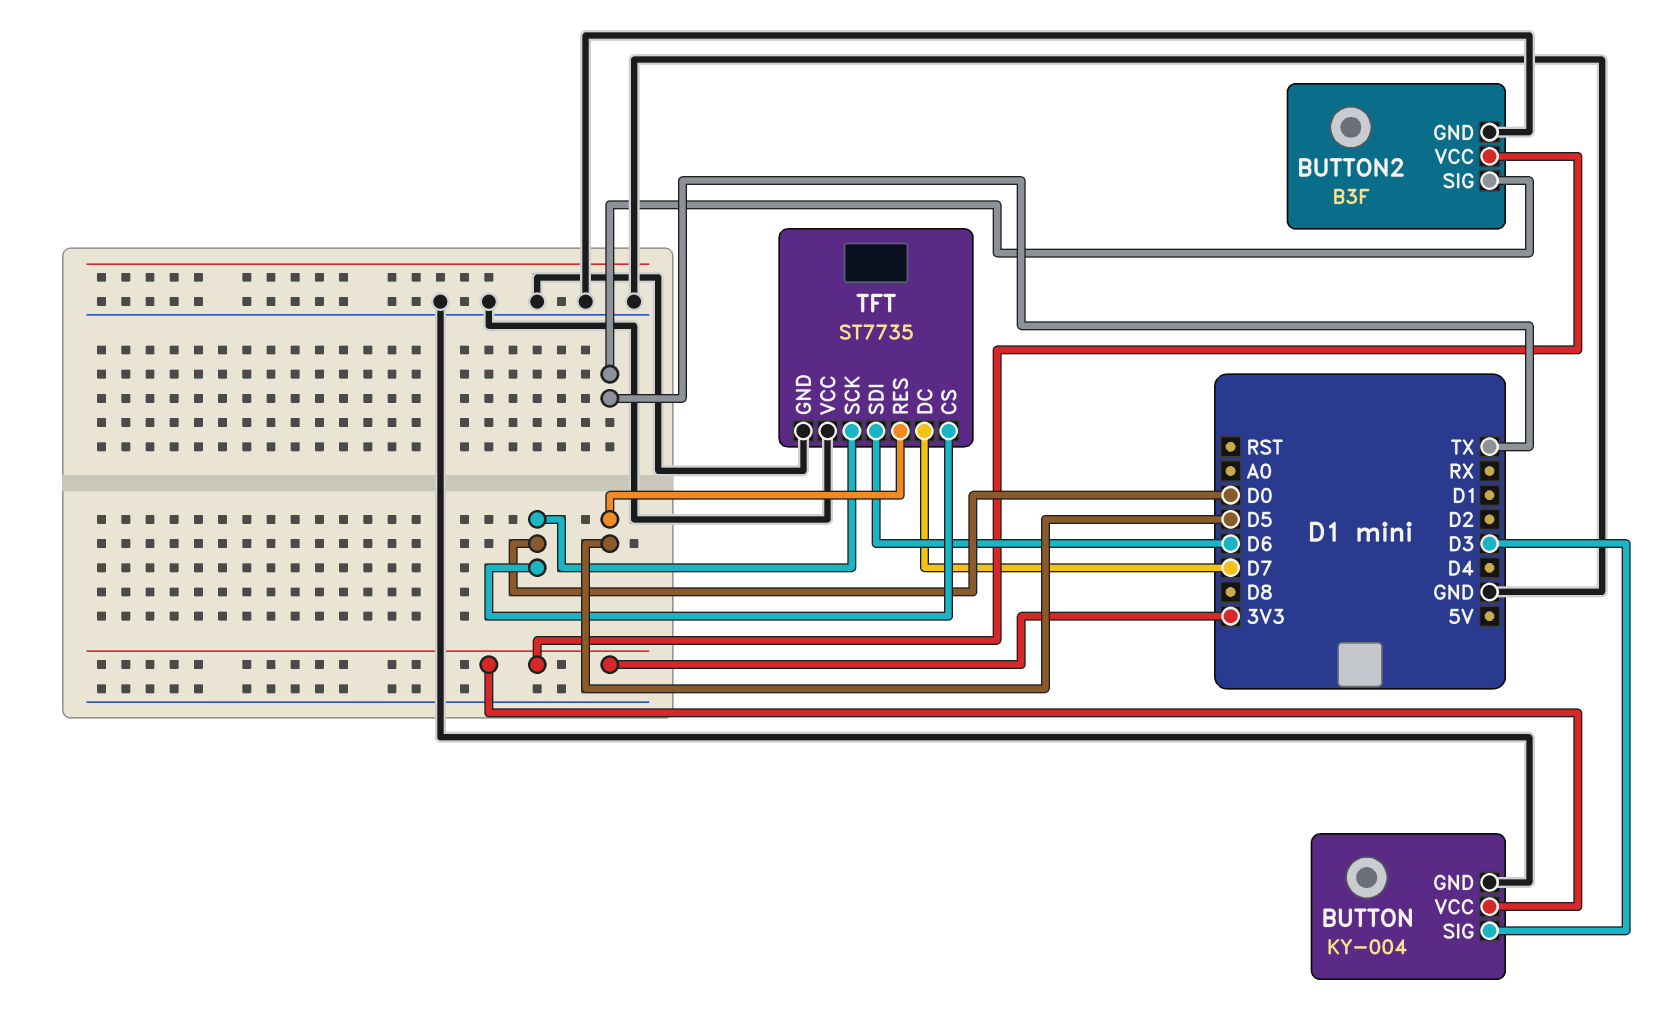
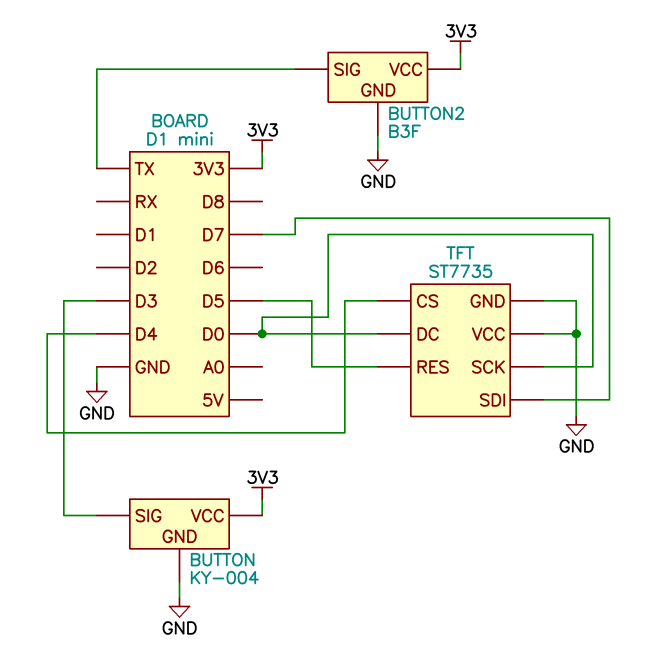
TFT pin CS: D0 -> D4
TFT pin DC: D7 -> D0
TFT pin SDI: D6 -> D7

